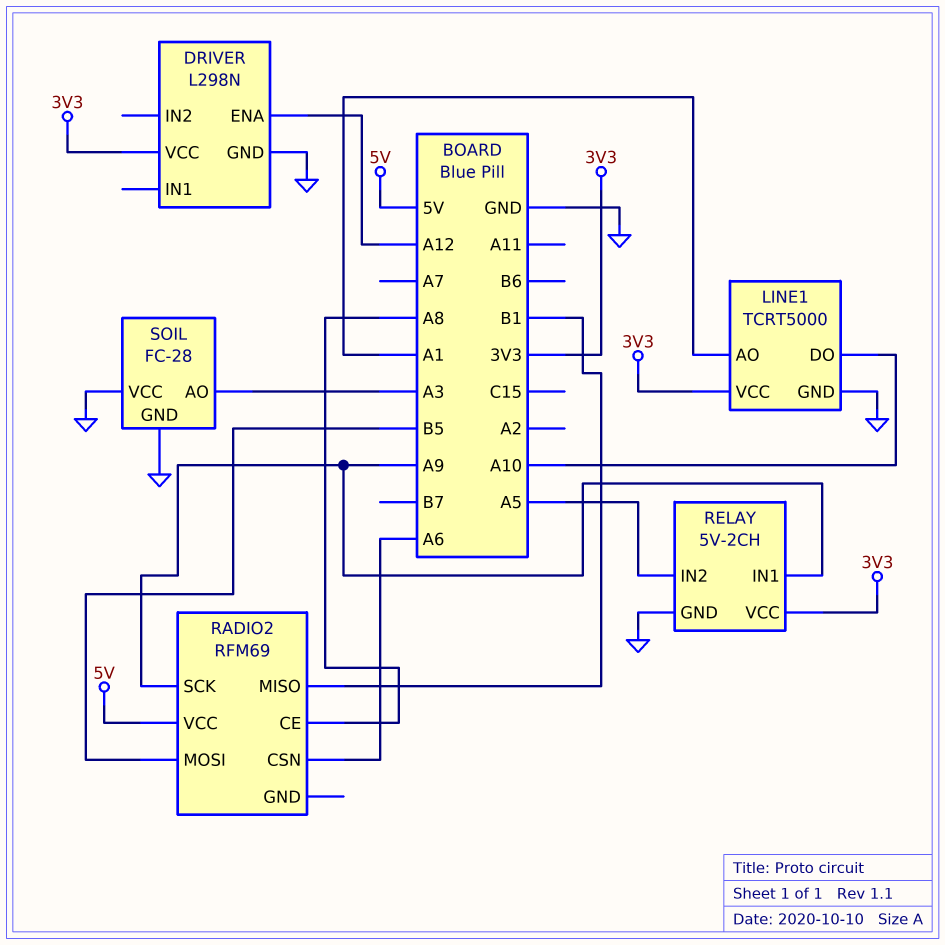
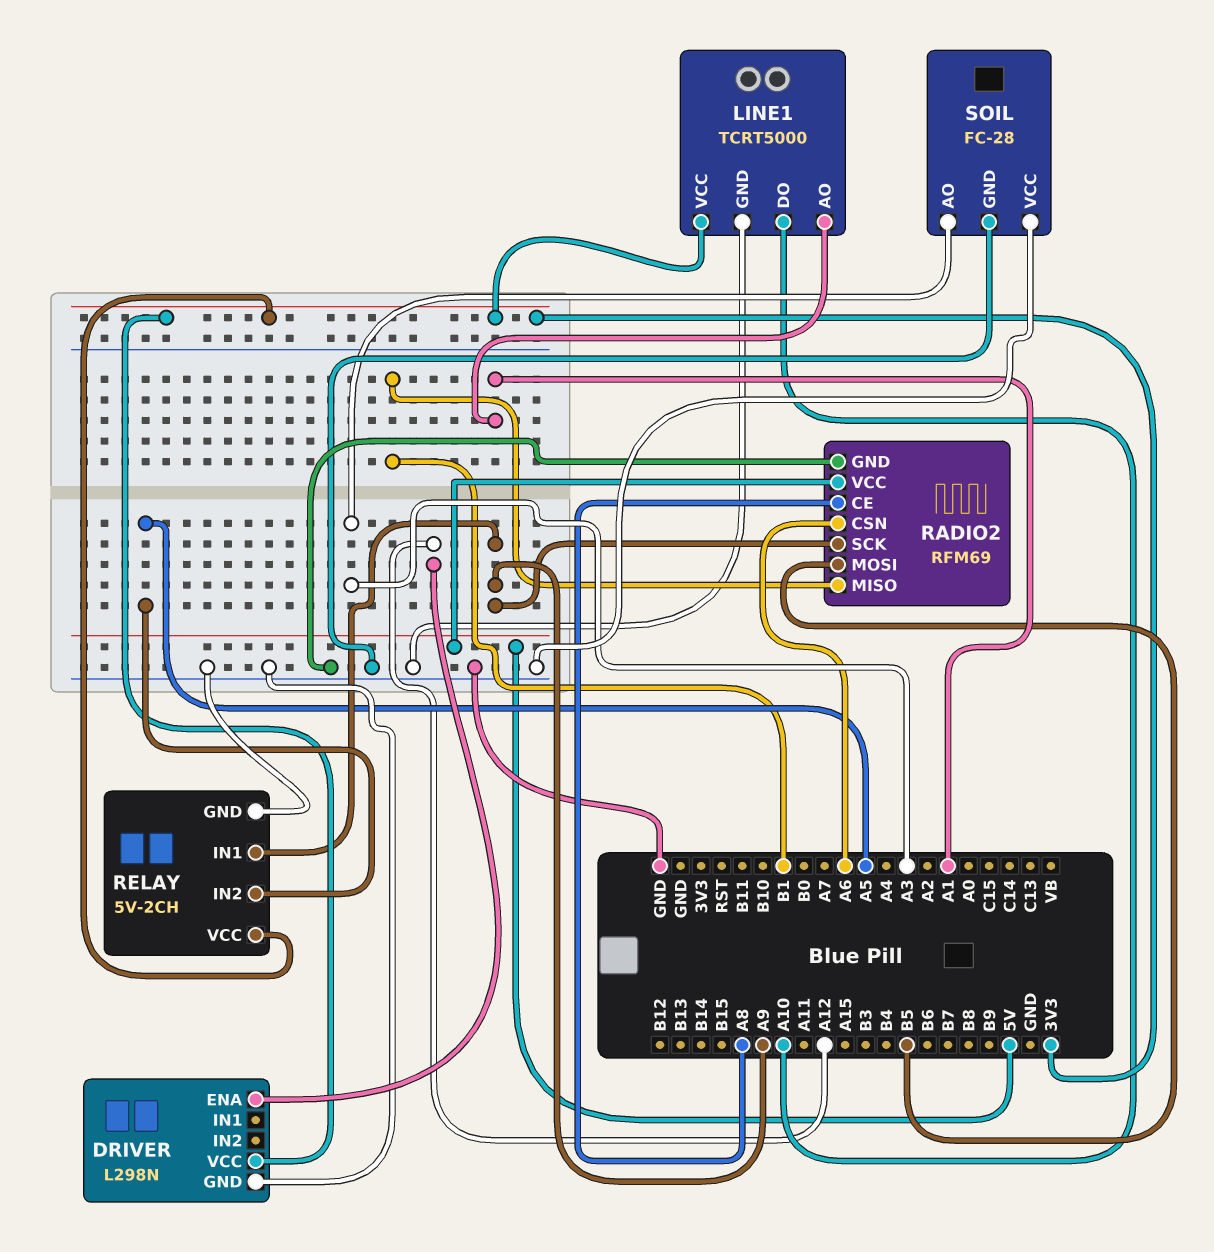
RADIO2 pin GND: none -> GND

